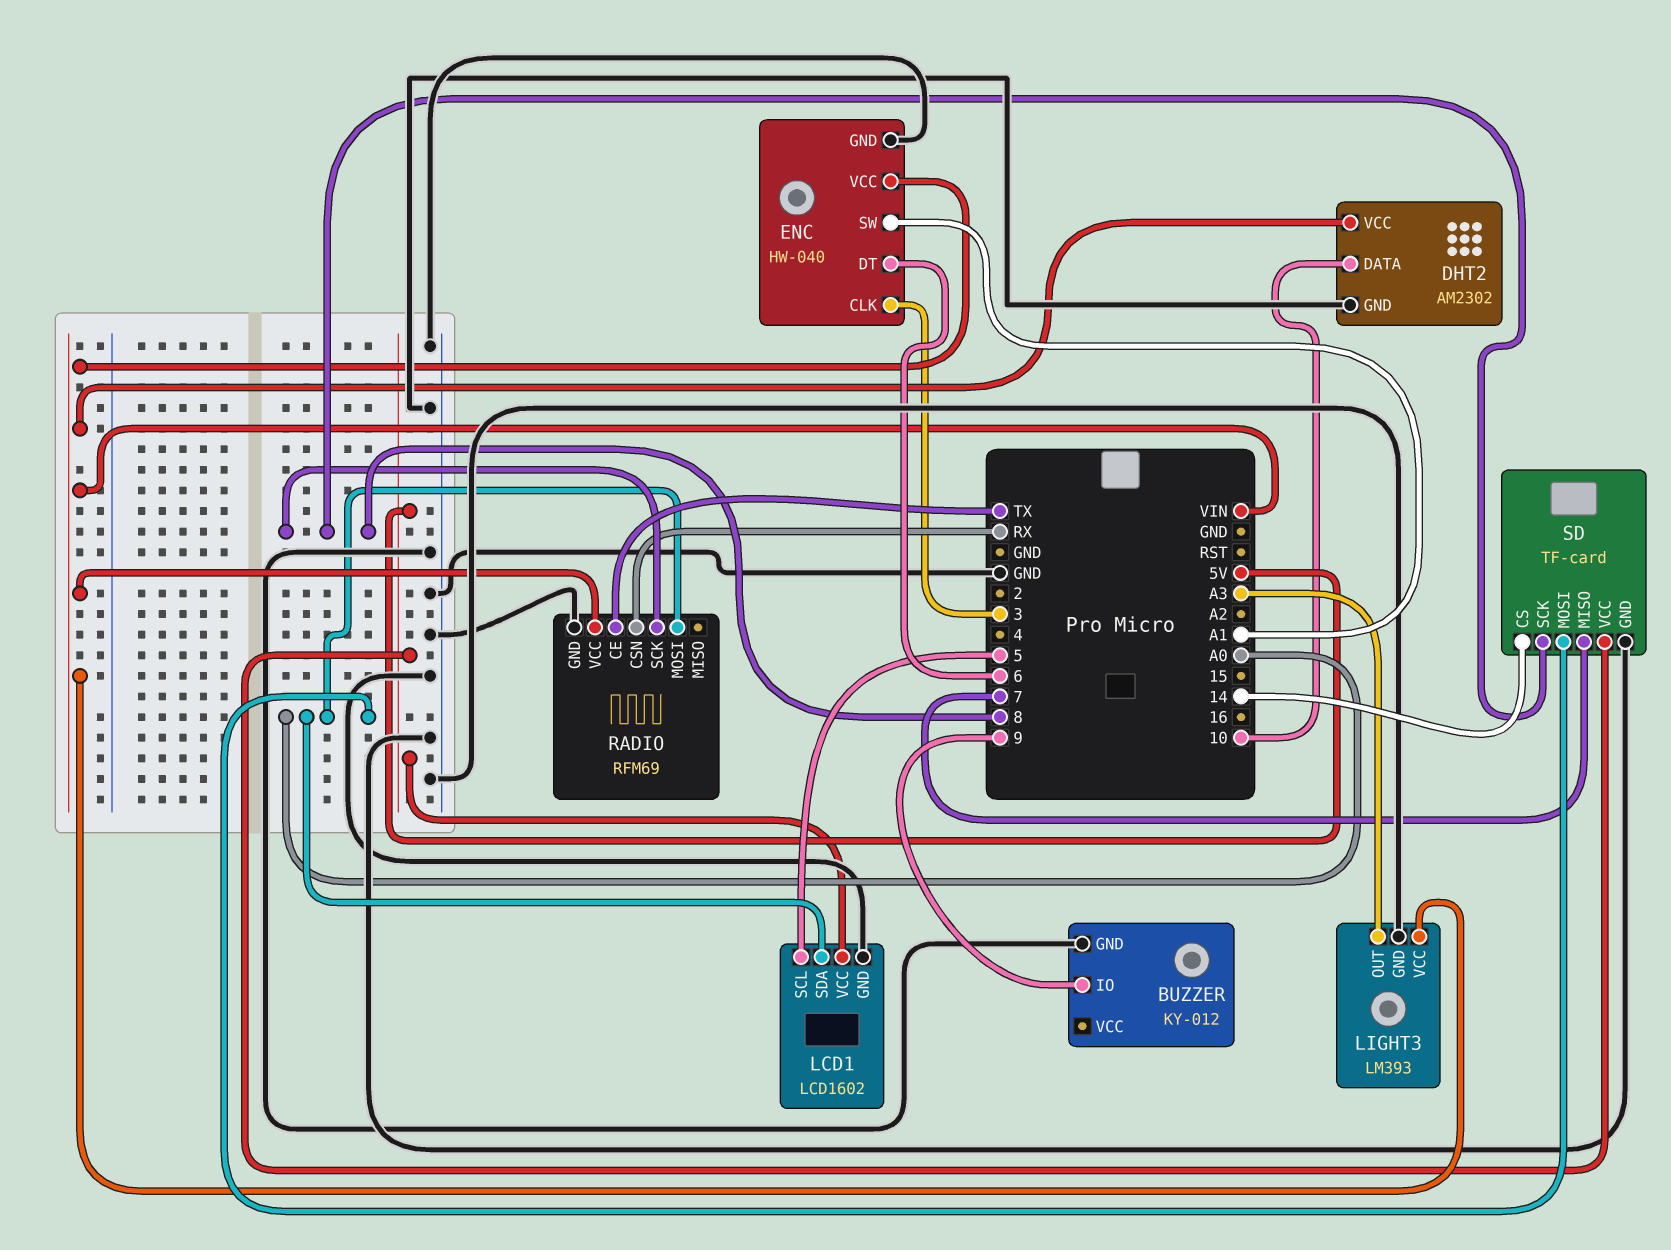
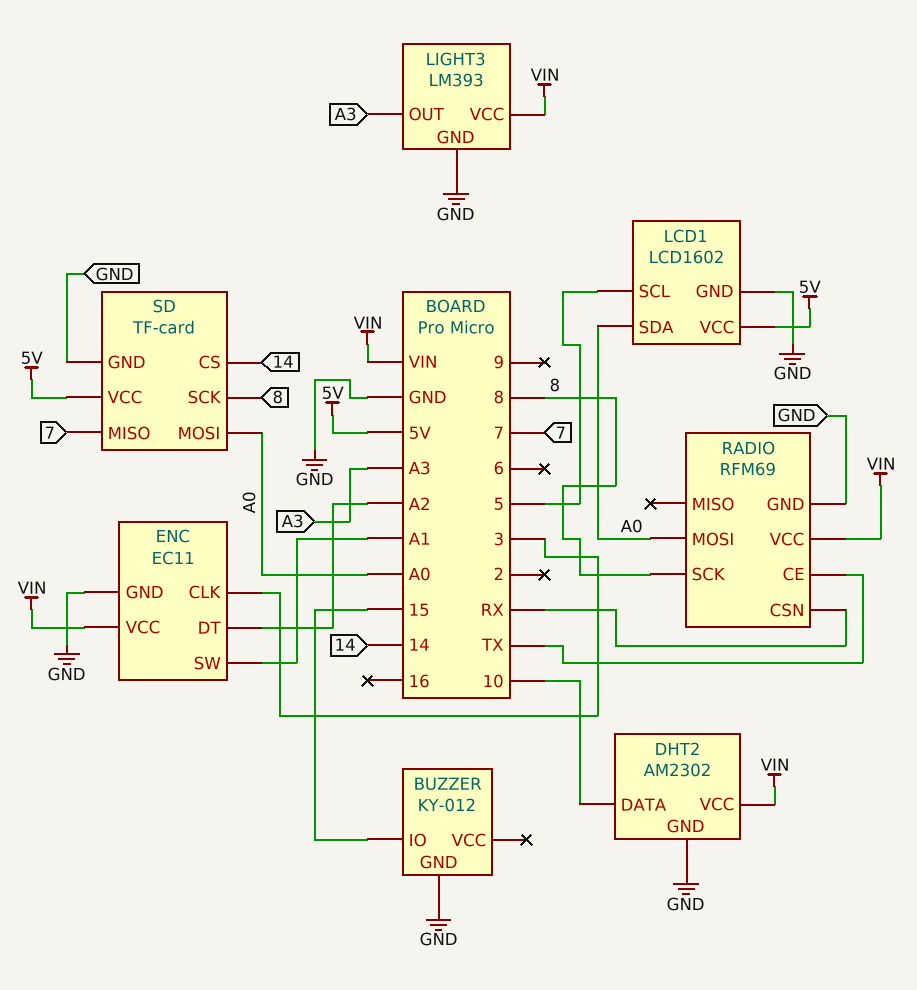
BUZZER pin IO: 9 -> 15
ENC: HW-040 -> EC11
ENC pin DT: 6 -> A2

